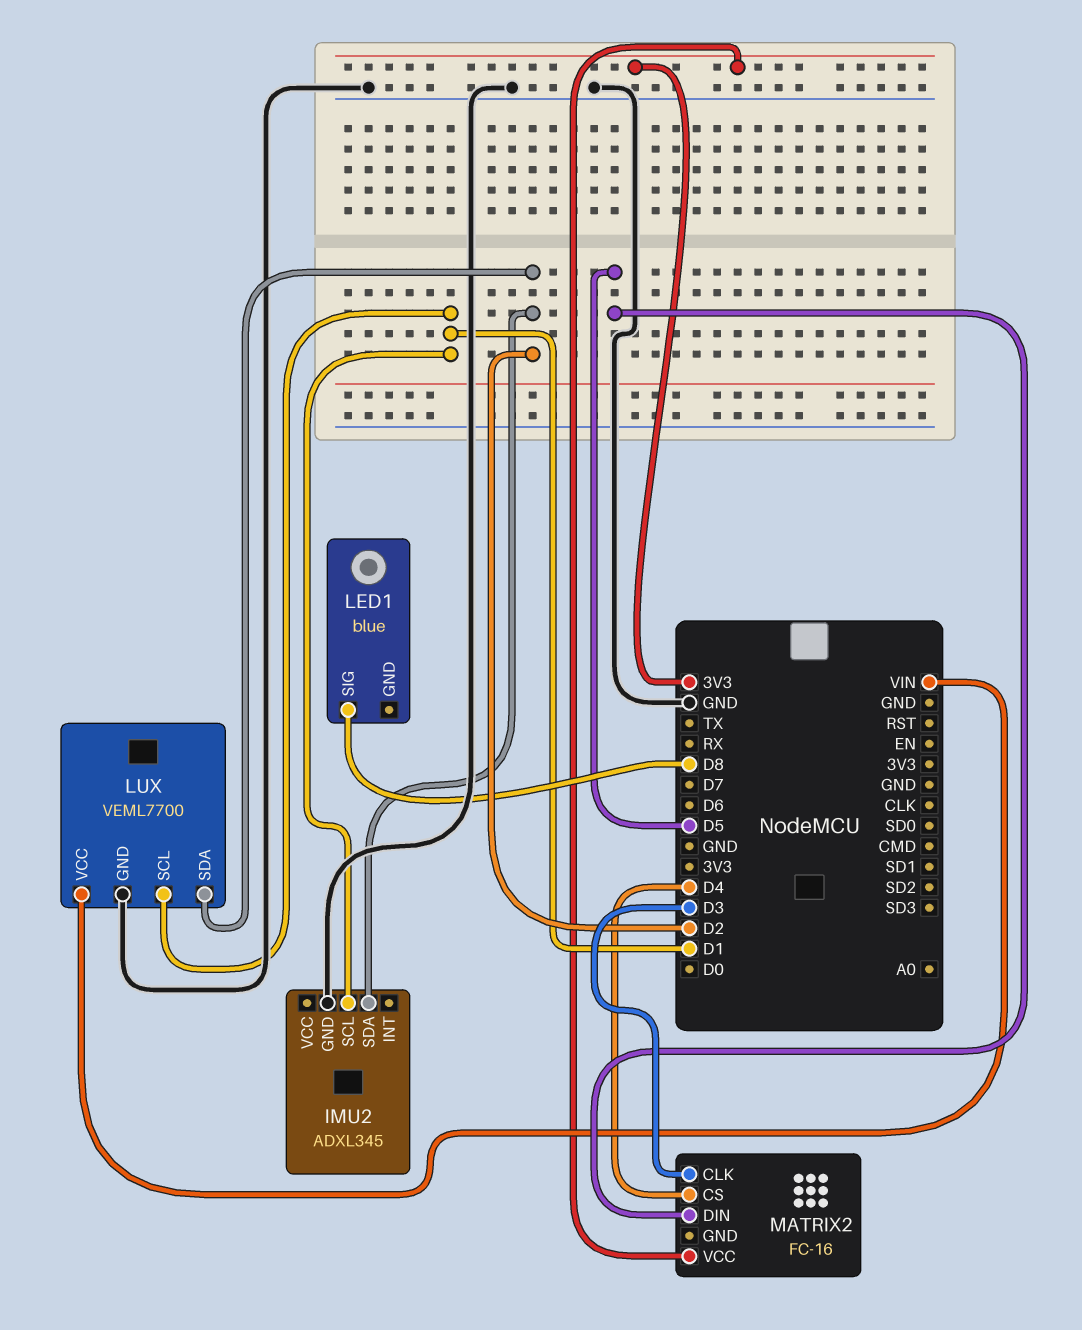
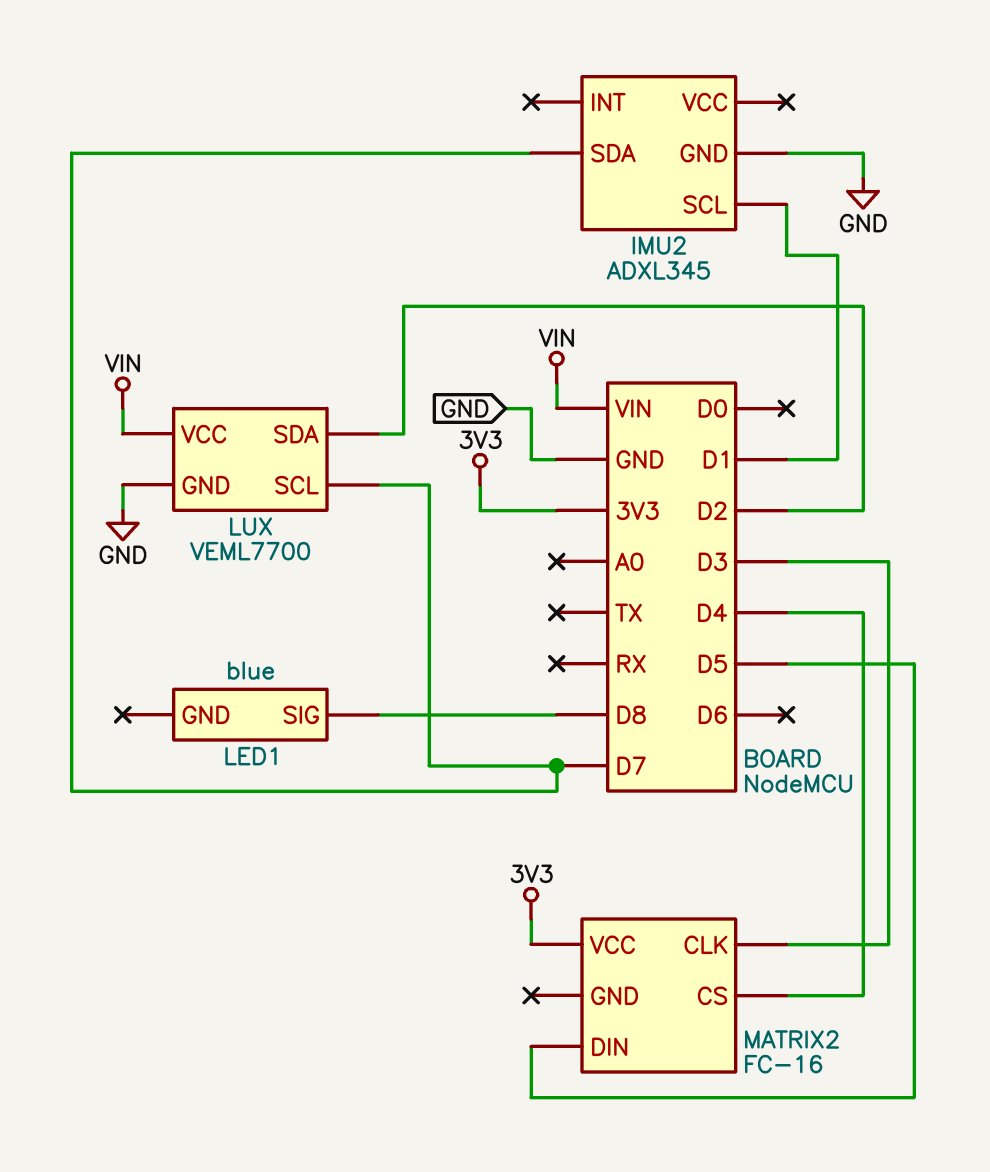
IMU2 pin SDA: D2 -> D7
LUX pin SCL: D1 -> D7

